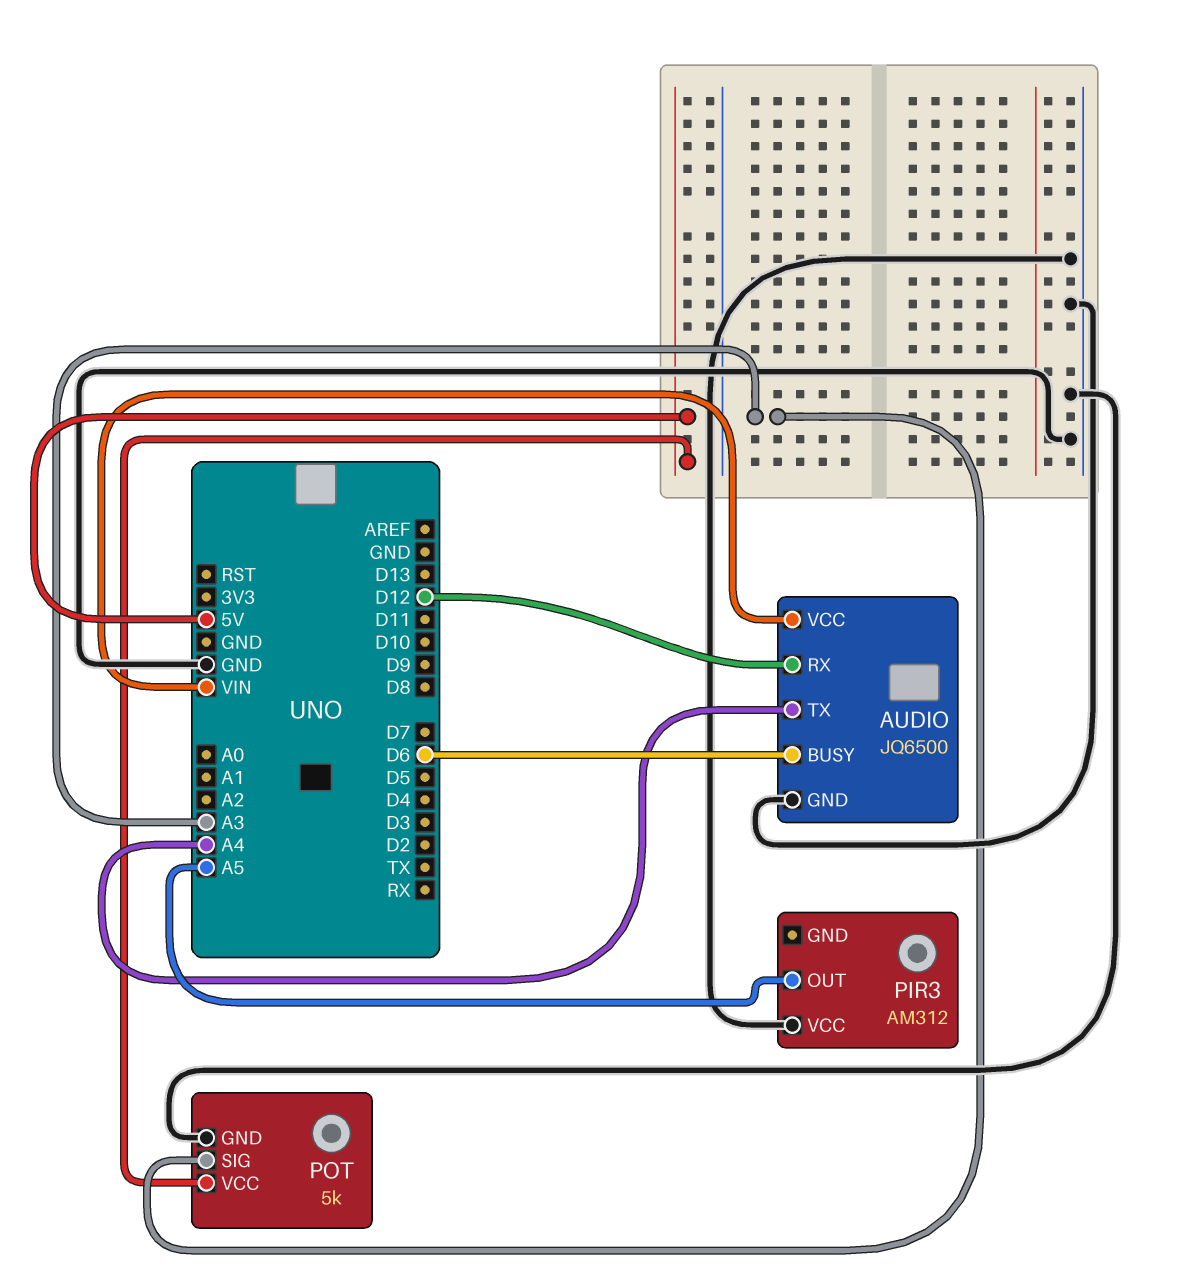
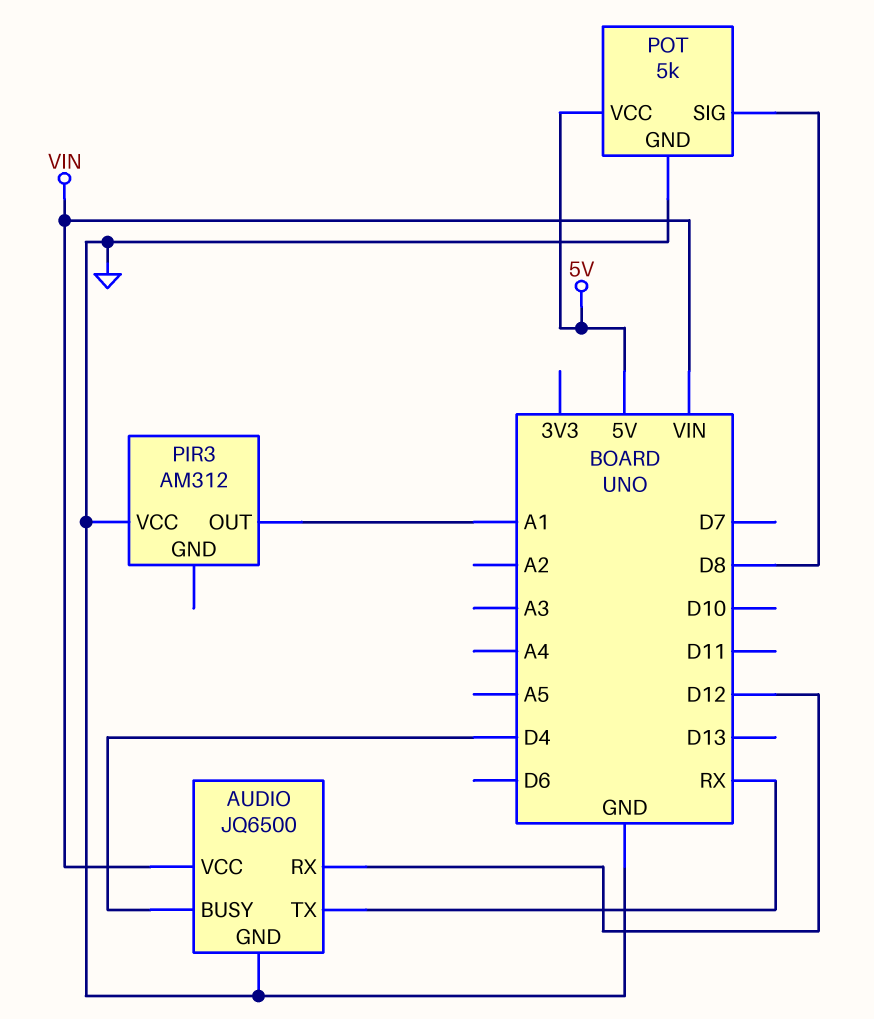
AUDIO pin BUSY: D6 -> D4
AUDIO pin TX: A4 -> RX
PIR3 pin OUT: A5 -> A1
POT pin SIG: A3 -> D8

